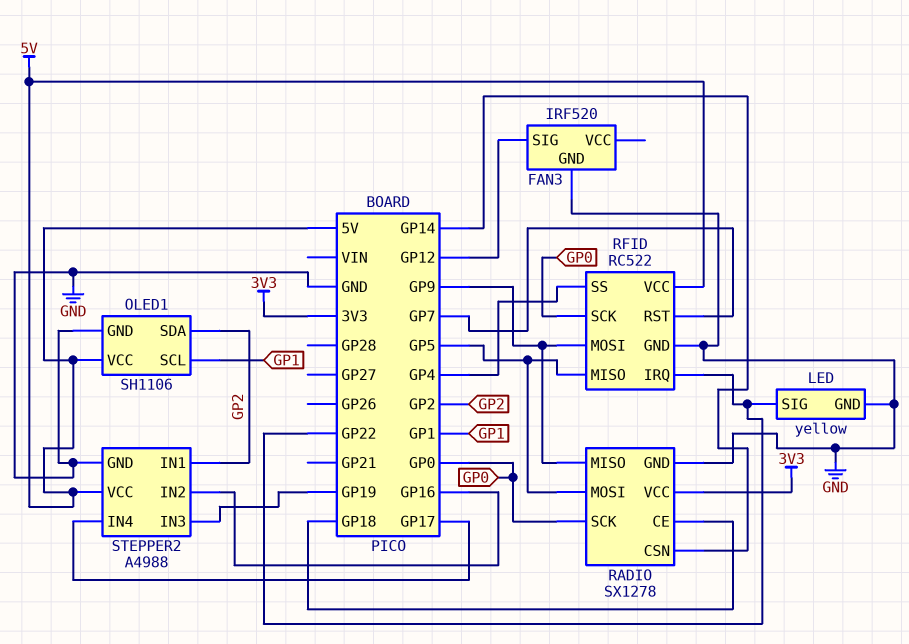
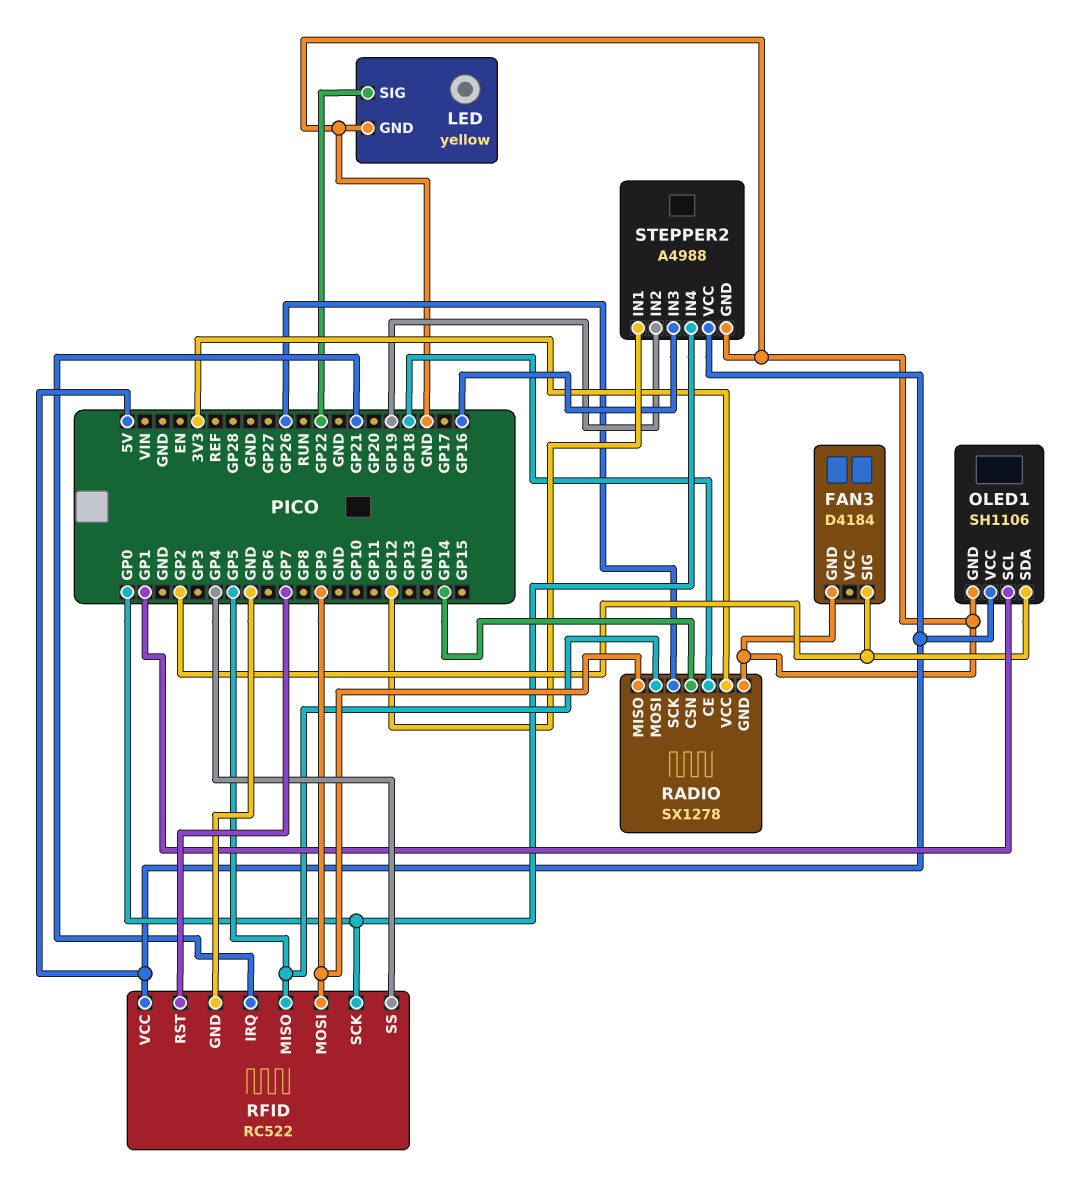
FAN3: IRF520 -> D4184
FAN3 pin SIG: GP12 -> GP2
RADIO pin SCK: GP0 -> GP26
RFID pin IRQ: GP22 -> GP21
STEPPER2 pin IN1: GP2 -> GP12
STEPPER2 pin IN2: GP16 -> GP19
STEPPER2 pin IN3: GP19 -> GP16
STEPPER2 pin IN4: GP17 -> GP0

